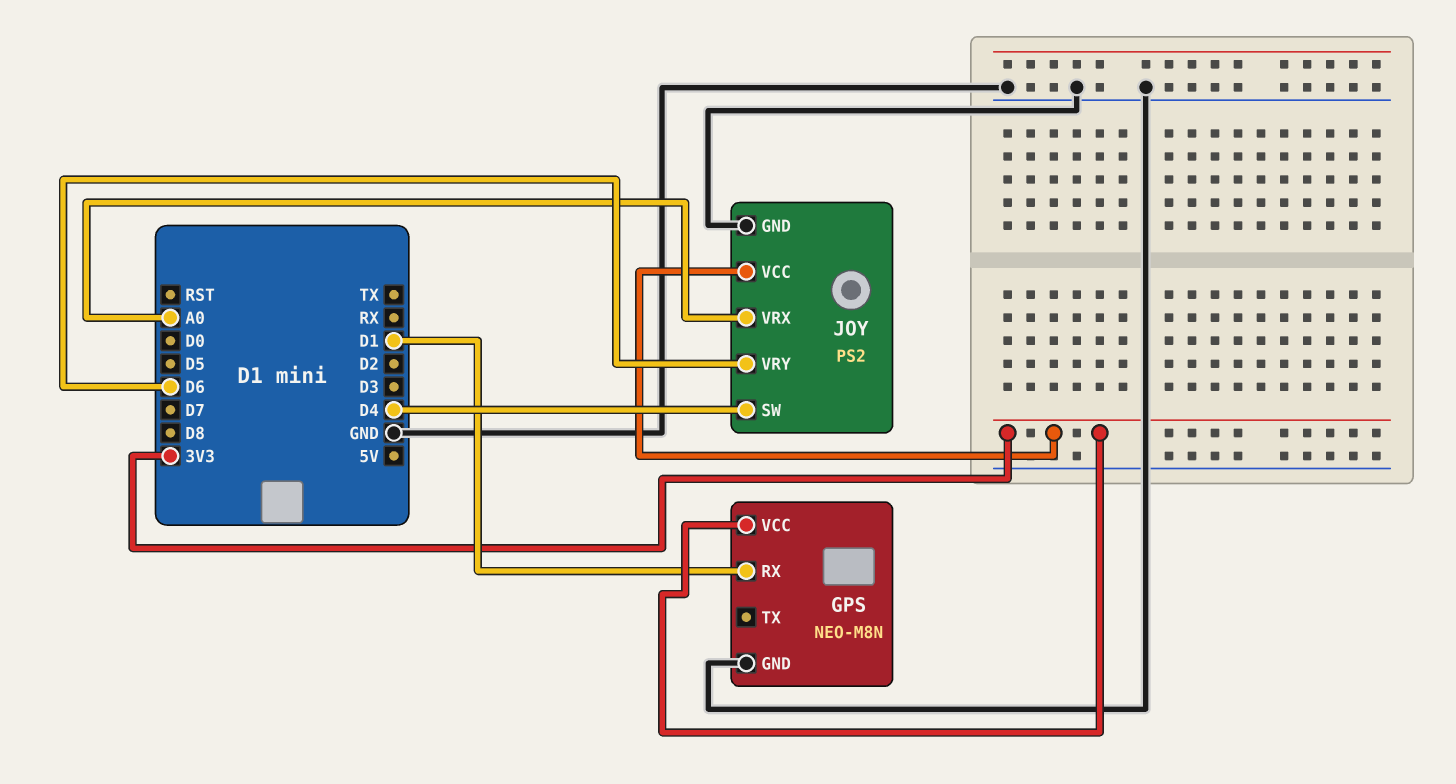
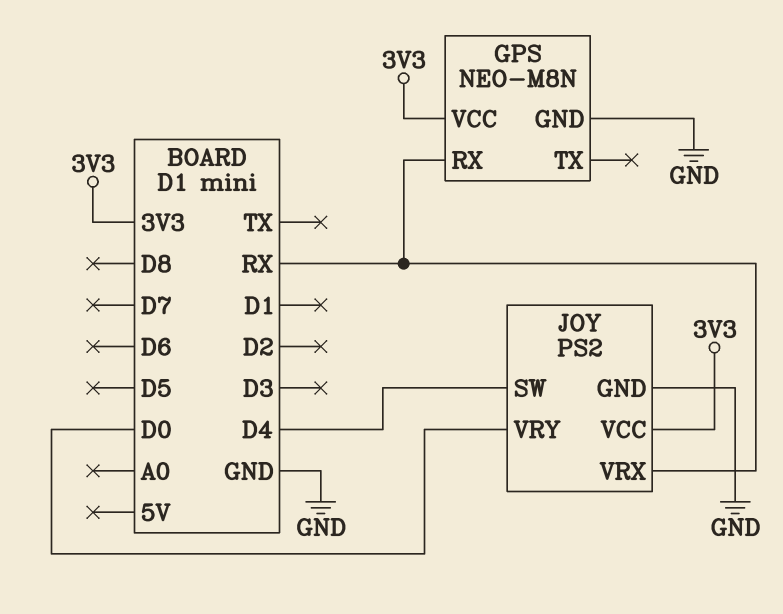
GPS pin RX: D1 -> RX
JOY pin VRX: A0 -> RX
JOY pin VRY: D6 -> D0

